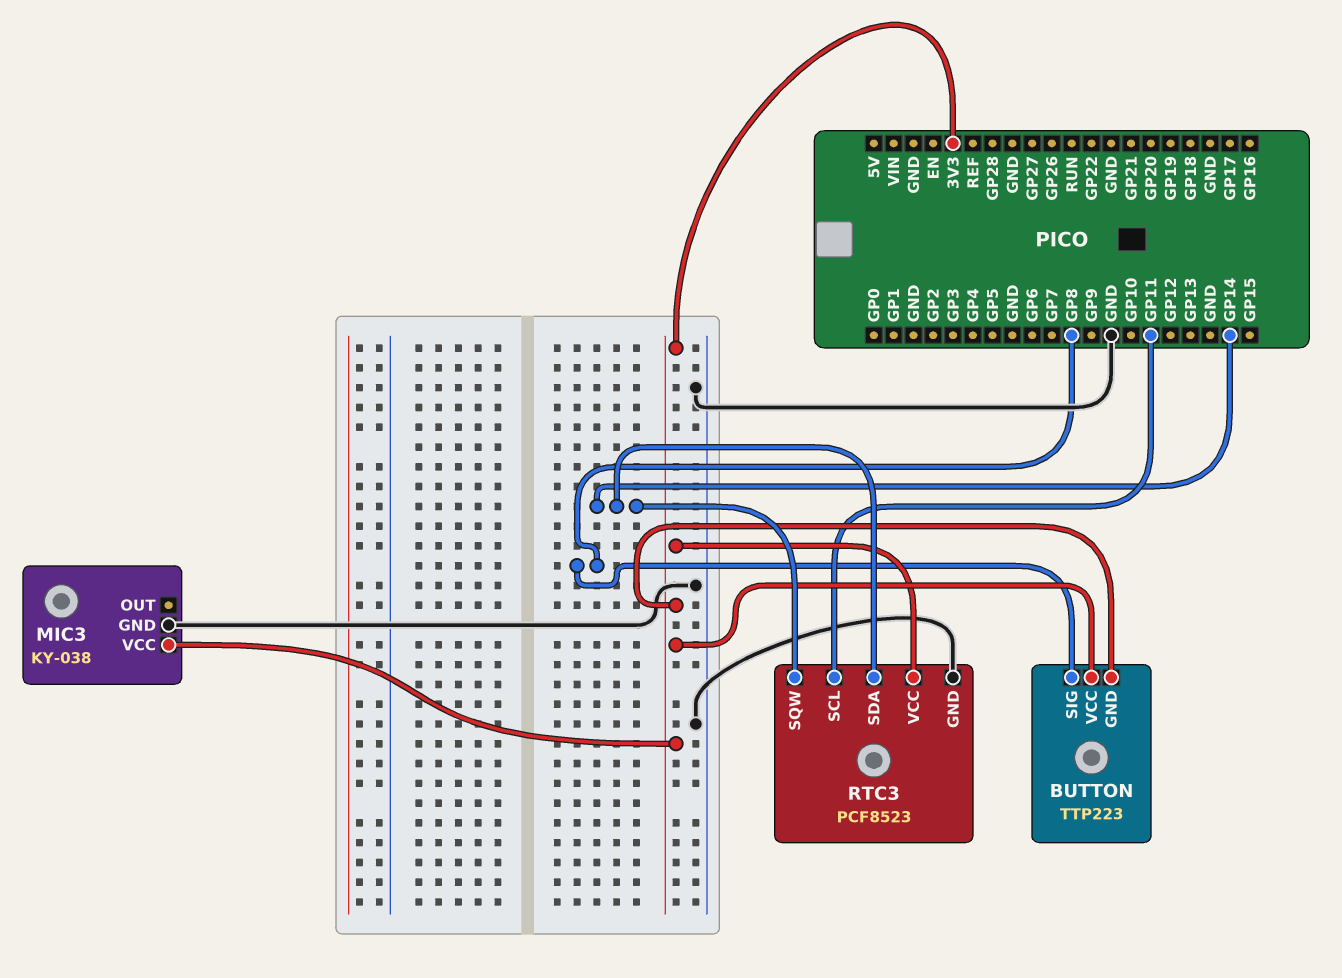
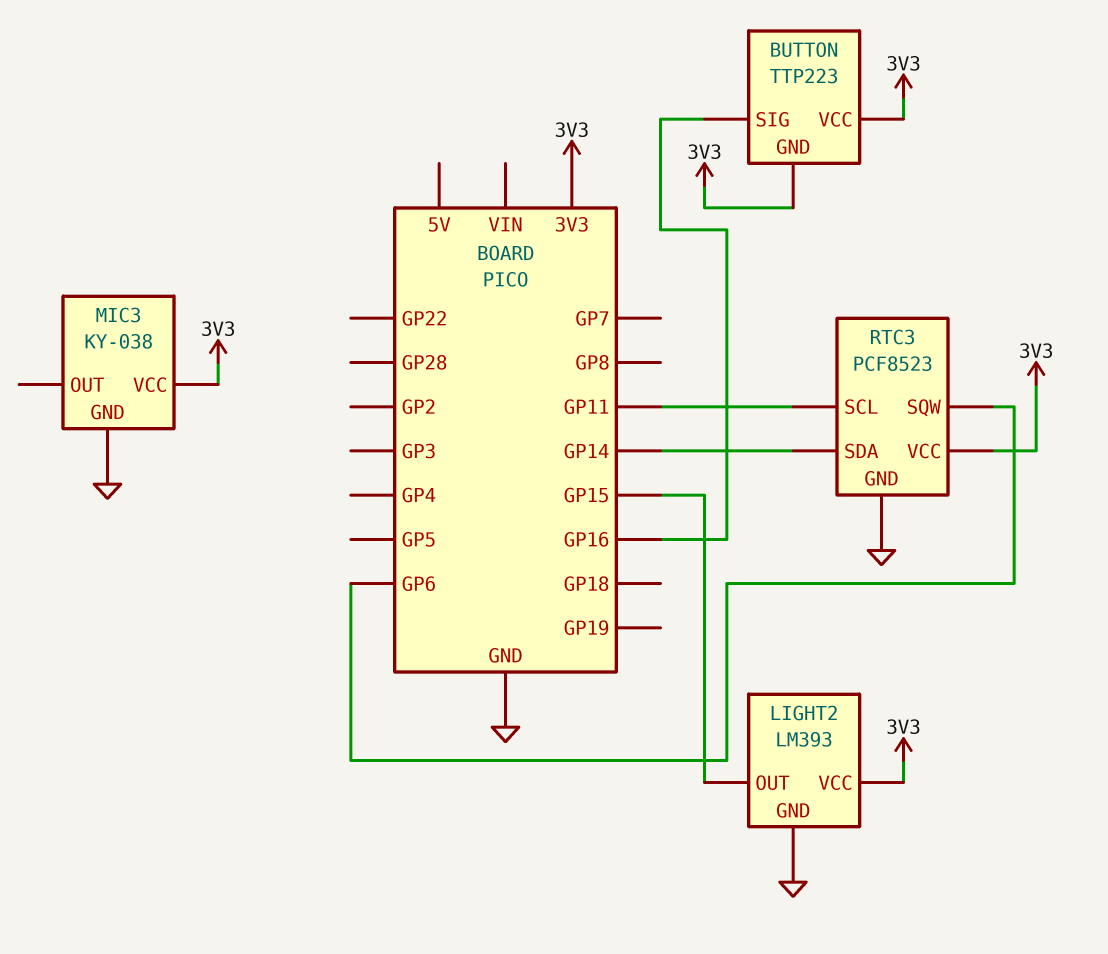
BUTTON pin SIG: GP8 -> GP16
LIGHT2: none -> LM393
LIGHT2 pin GND: none -> GND
LIGHT2 pin OUT: none -> GP15
LIGHT2 pin VCC: none -> 3V3
RTC3 pin SQW: GP14 -> GP6

